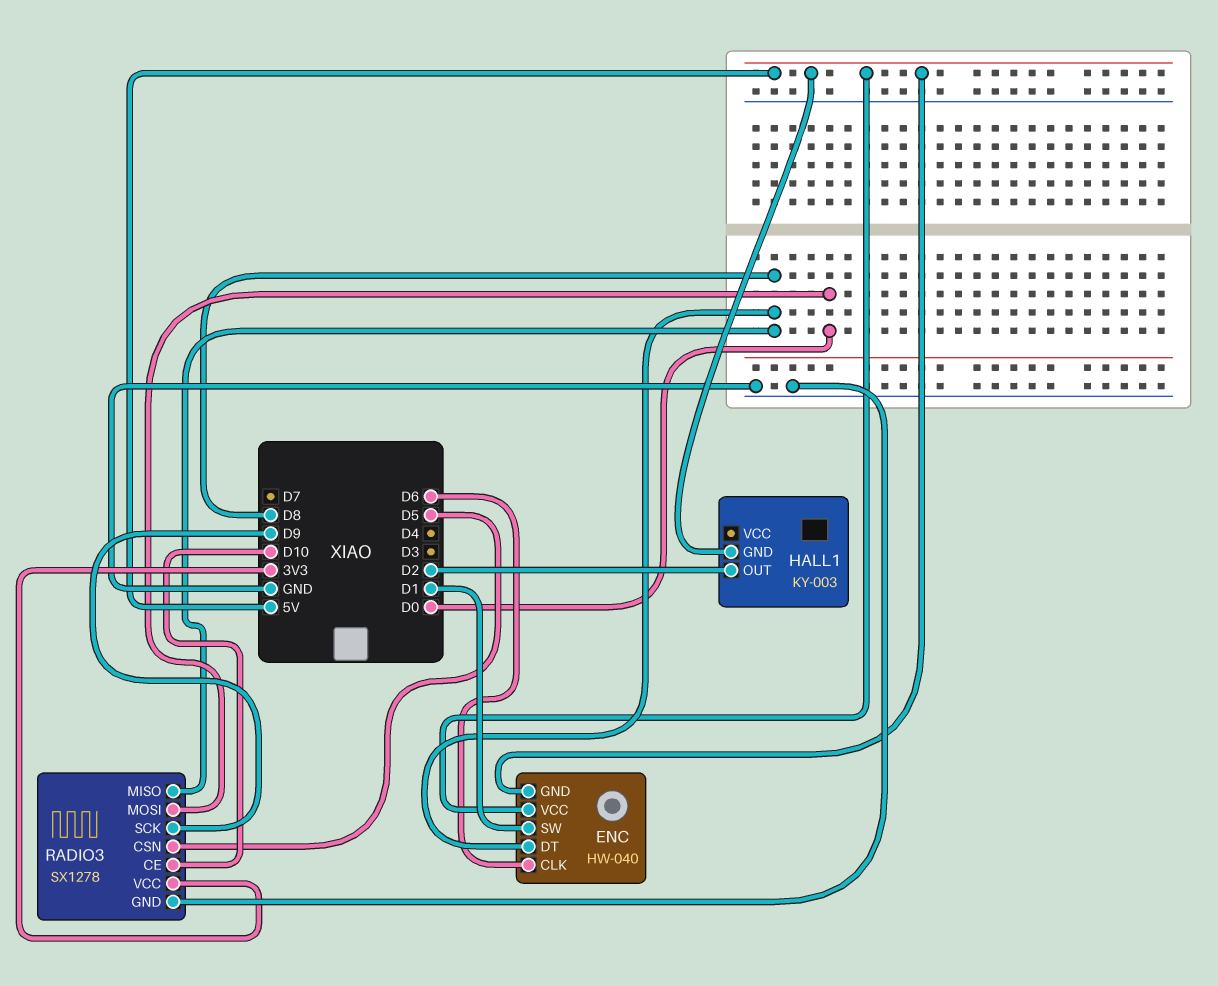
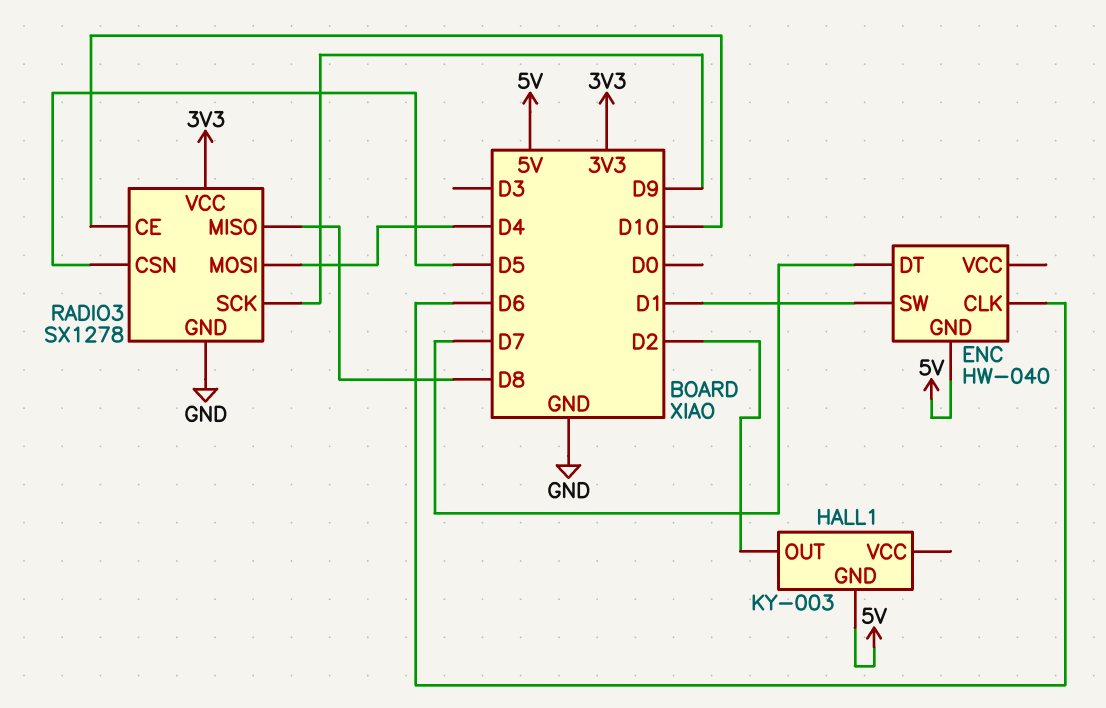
ENC pin DT: D8 -> D7
ENC pin VCC: 5V -> none
RADIO3 pin MOSI: D0 -> D4

